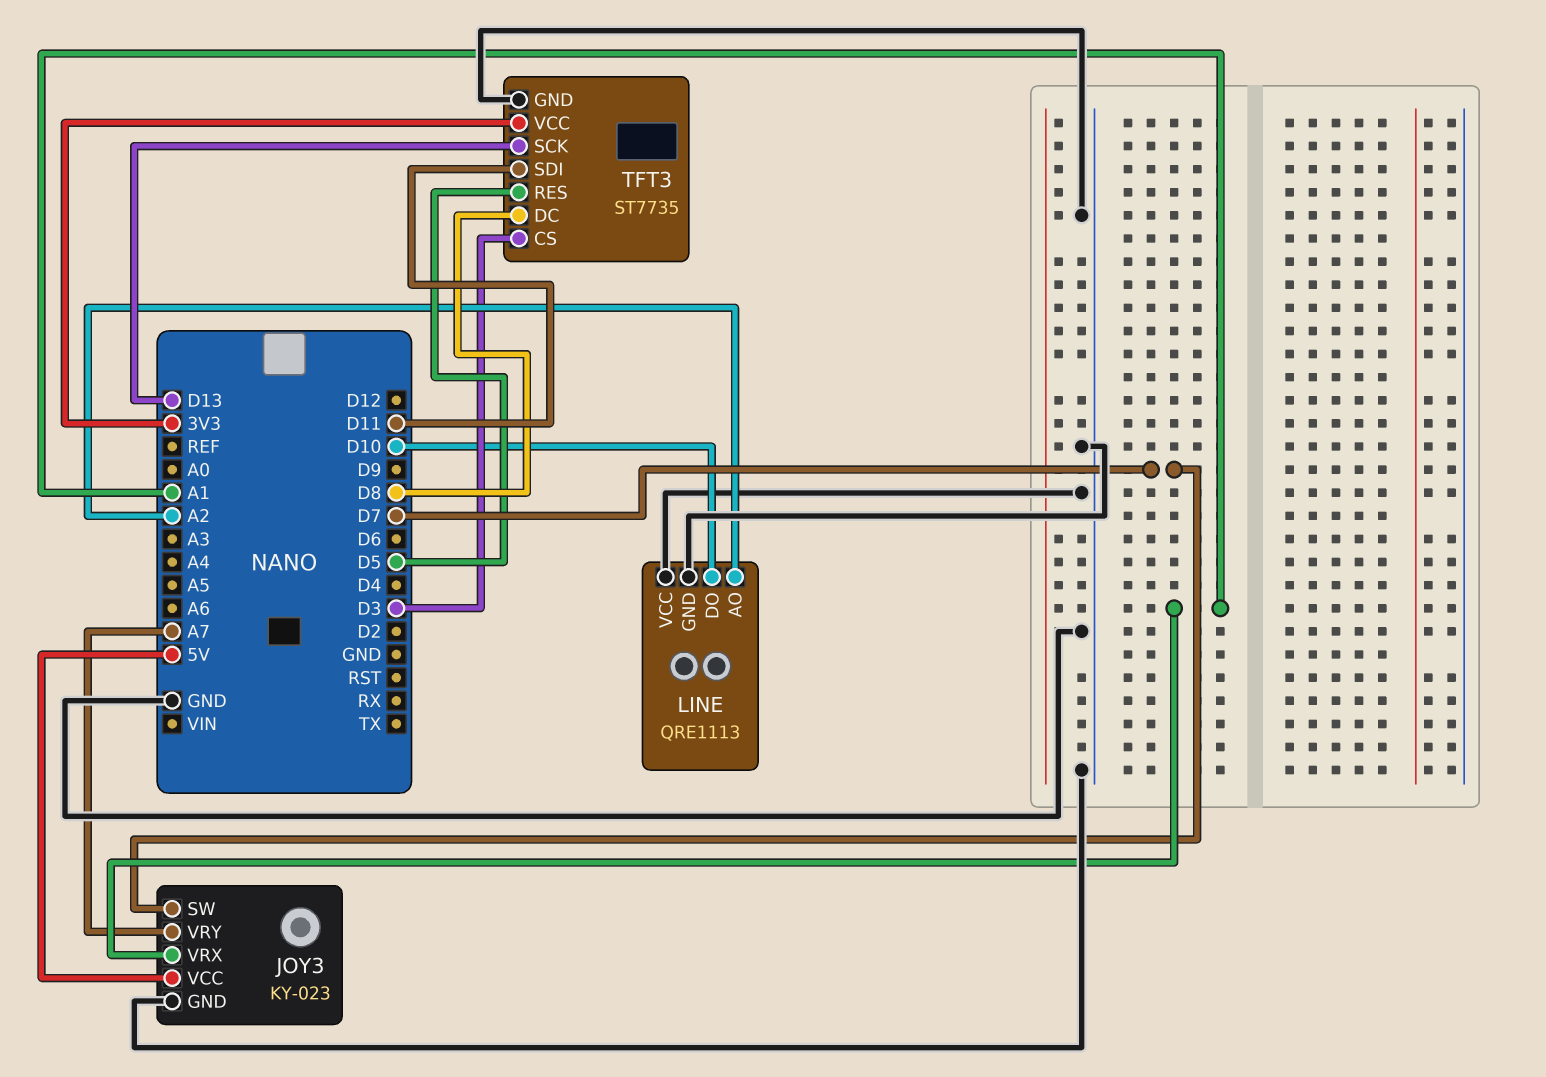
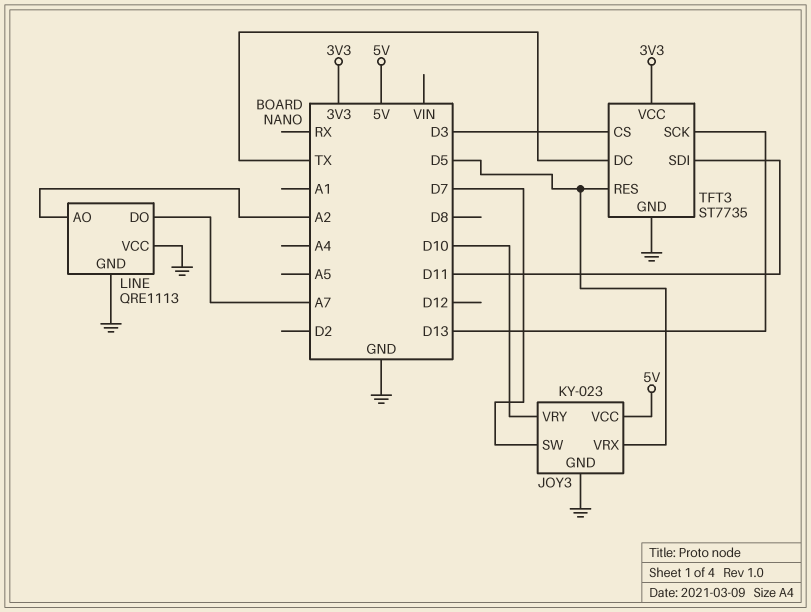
JOY3 pin VRX: A1 -> D5
JOY3 pin VRY: A7 -> D10
LINE pin DO: D10 -> A7
TFT3 pin DC: D8 -> TX

